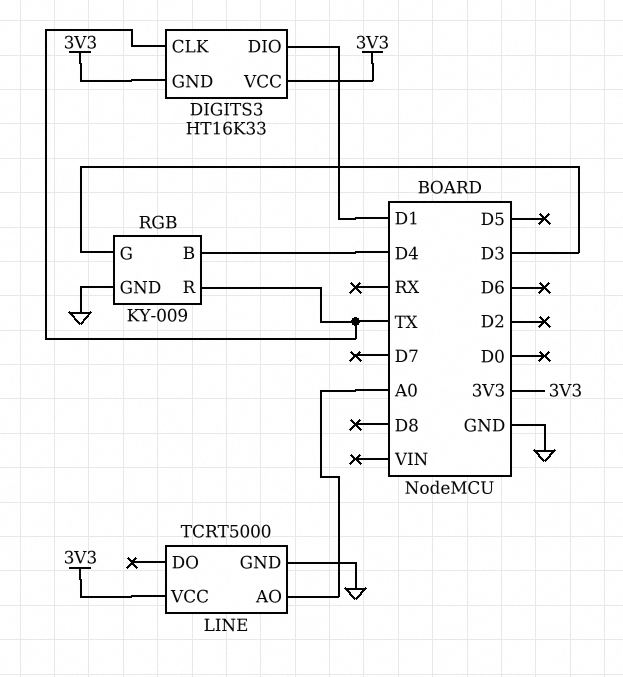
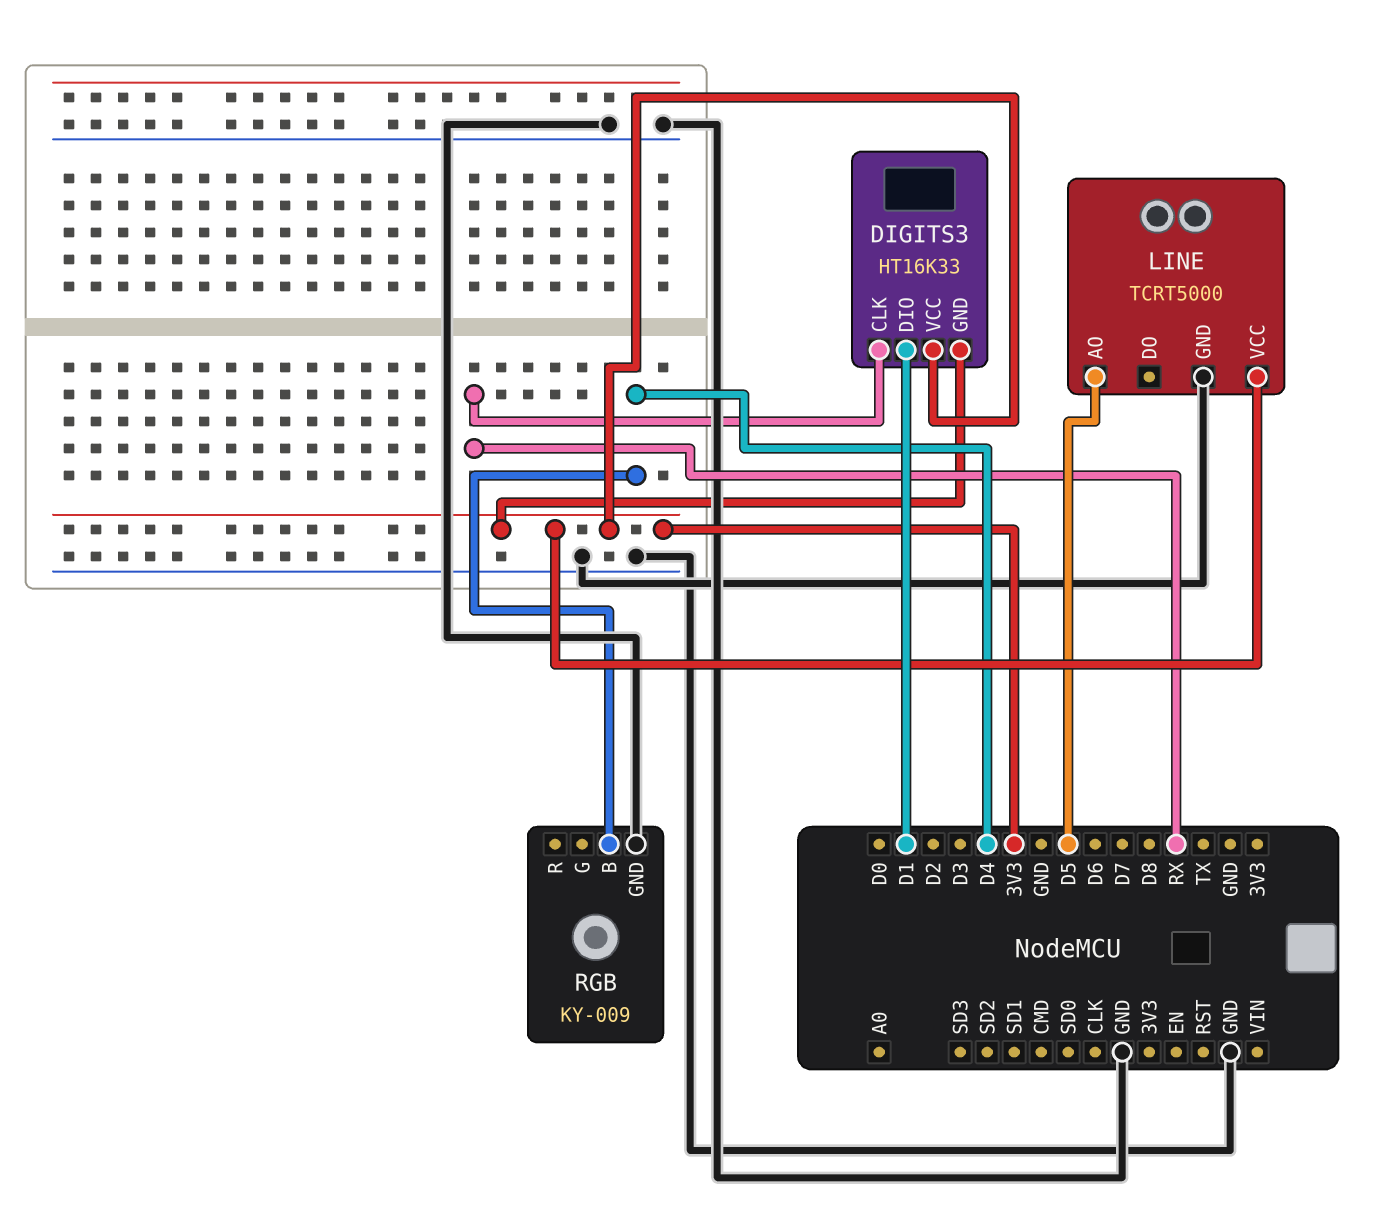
DIGITS3 pin CLK: TX -> RX
LINE pin AO: A0 -> D5
RGB pin G: D3 -> none
RGB pin R: TX -> none

